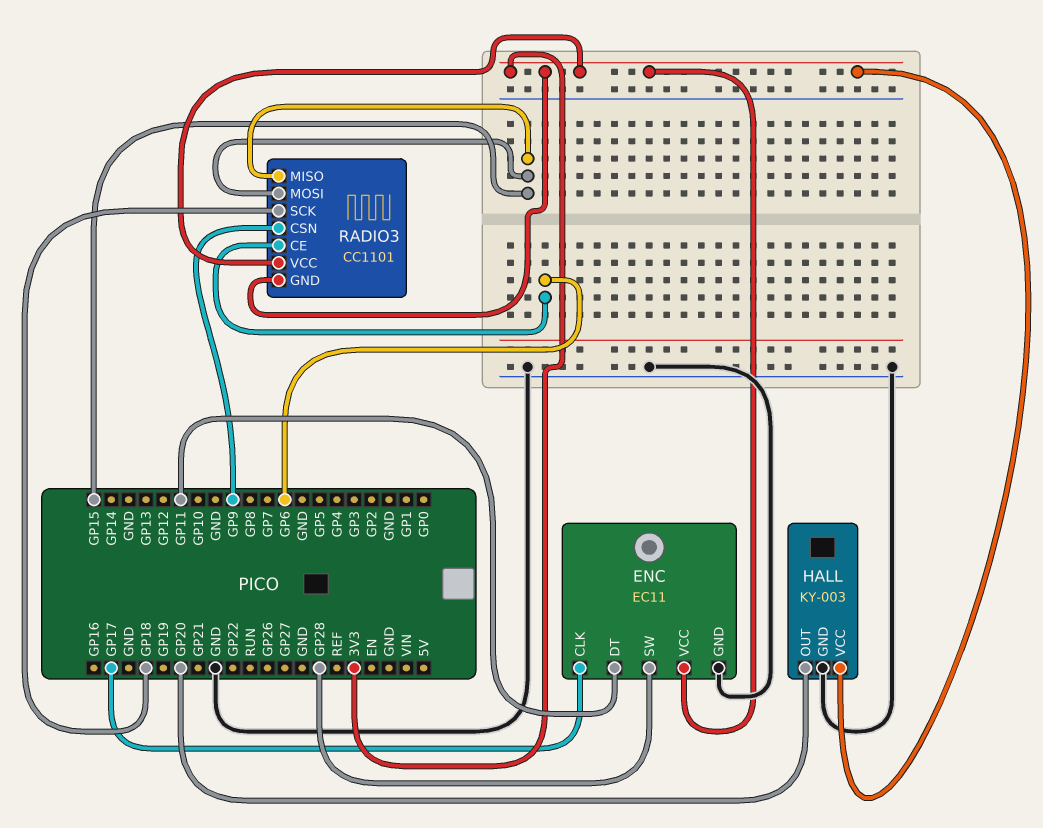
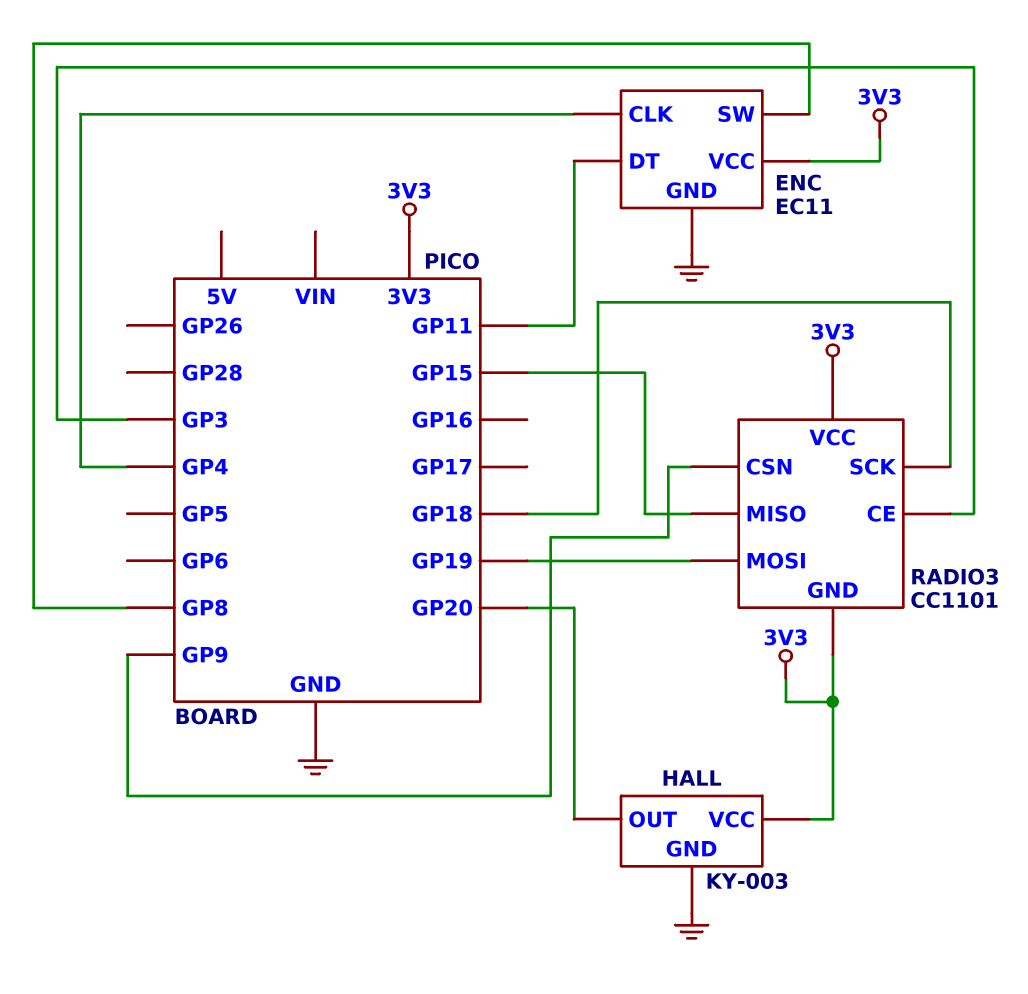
ENC pin CLK: GP17 -> GP4
ENC pin SW: GP28 -> GP8
RADIO3 pin CE: GP6 -> GP3
RADIO3 pin MOSI: GP15 -> GP19

